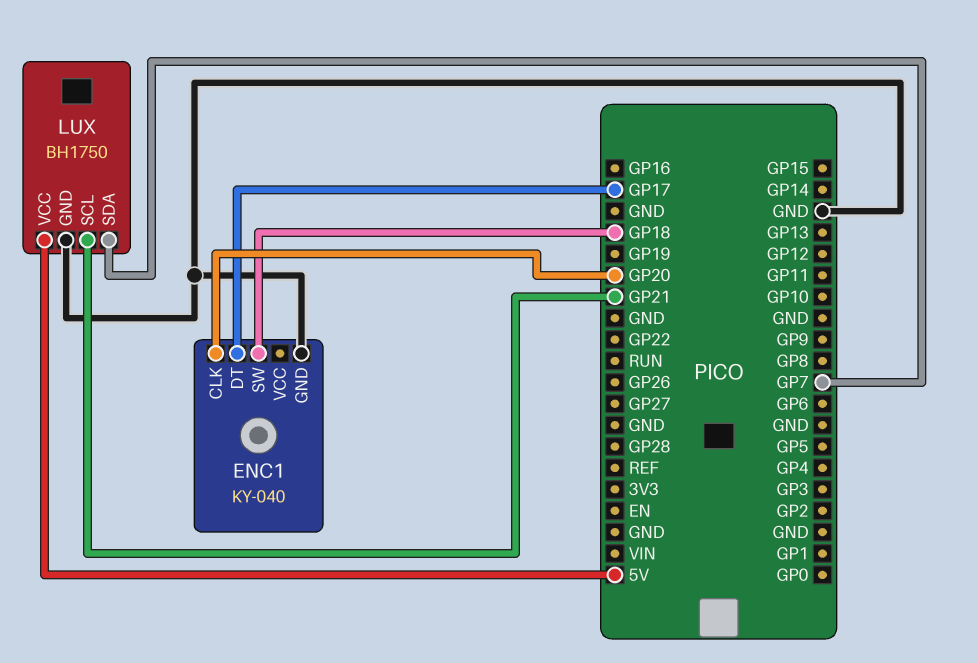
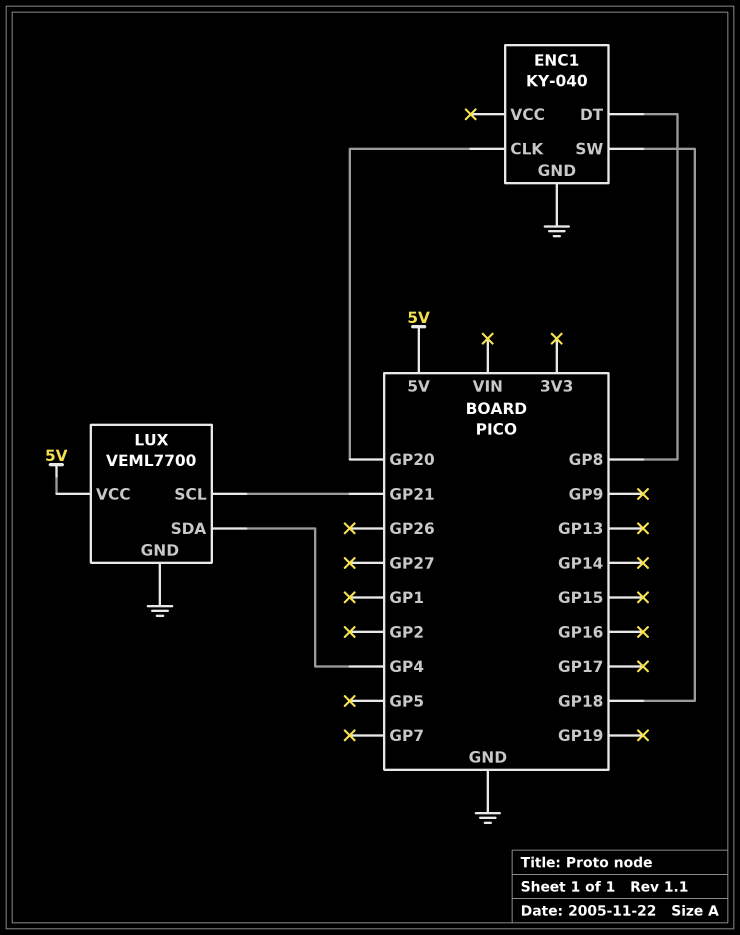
ENC1 pin DT: GP17 -> GP8
LUX: BH1750 -> VEML7700
LUX pin SDA: GP7 -> GP4

